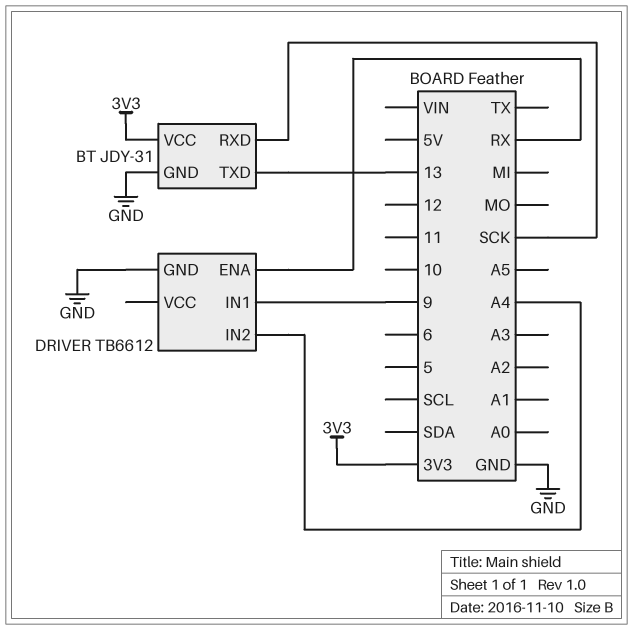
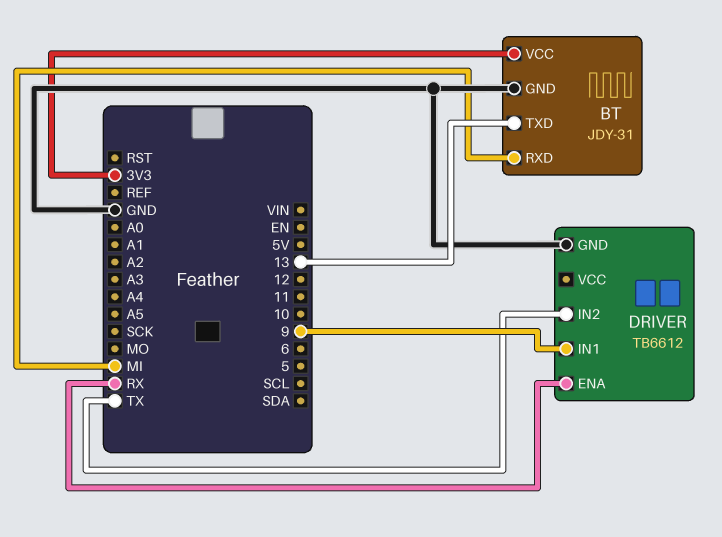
BT pin RXD: SCK -> MI
DRIVER pin IN2: A4 -> TX

